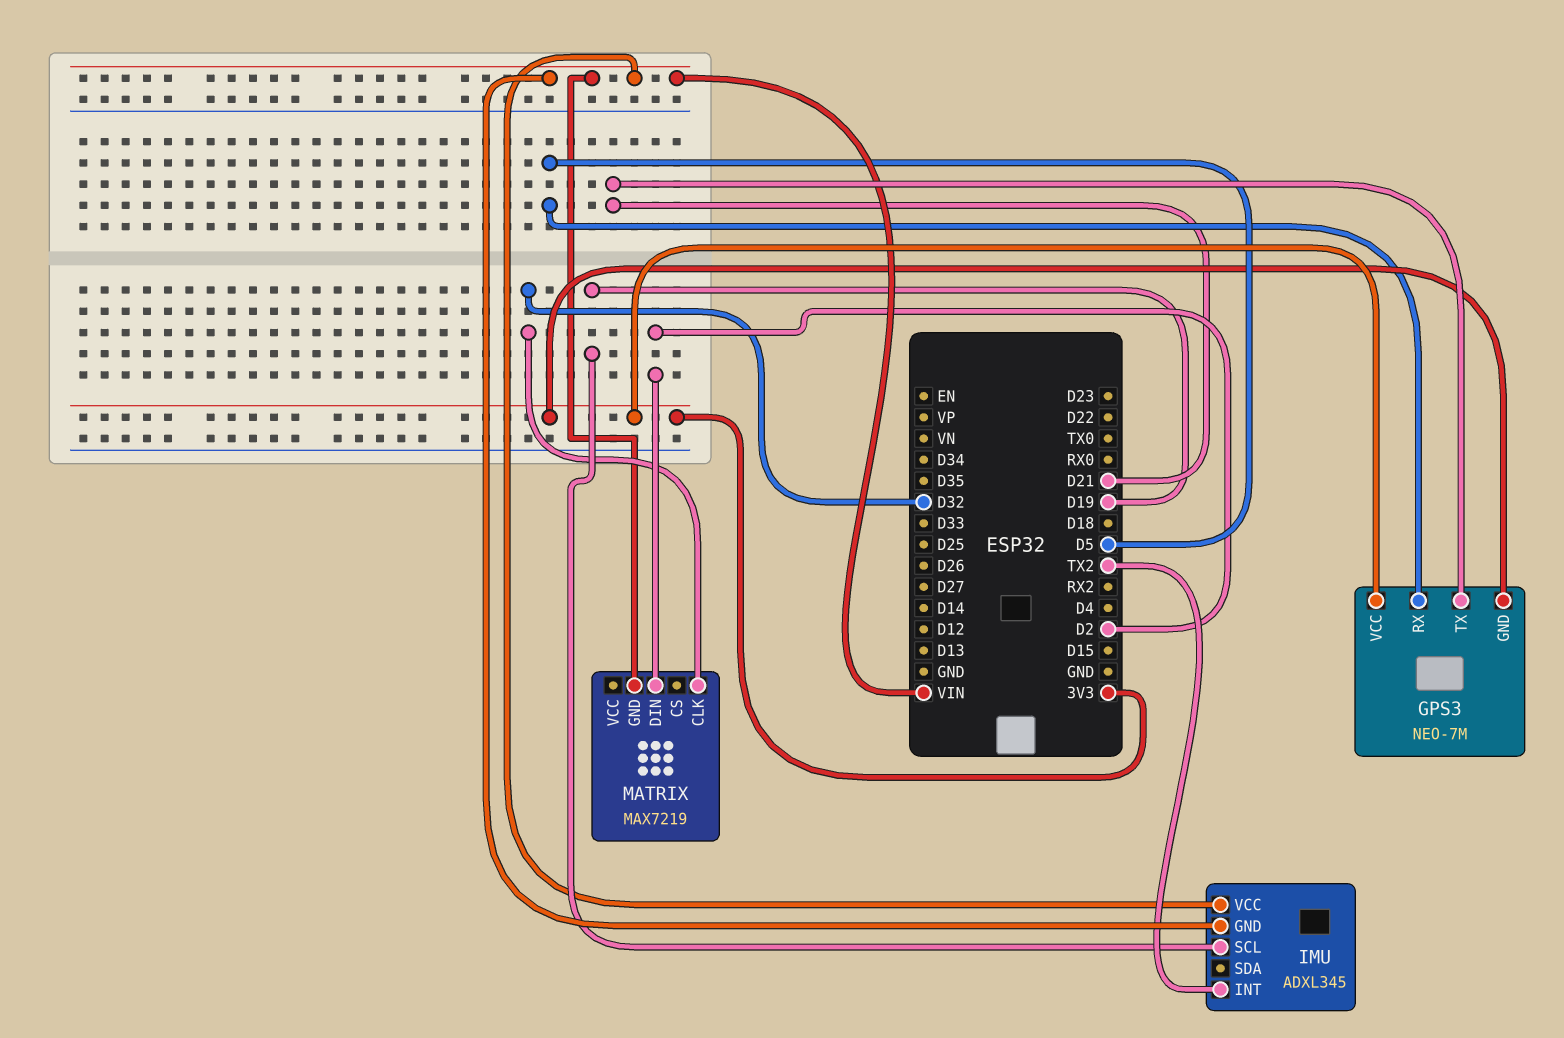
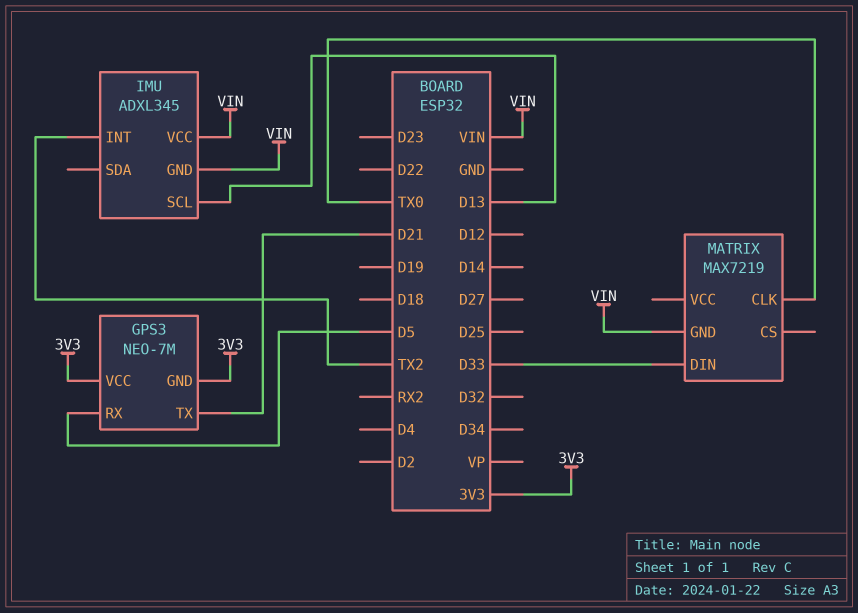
IMU pin SCL: D19 -> D13
MATRIX pin CLK: D32 -> TX0
MATRIX pin DIN: D2 -> D33

